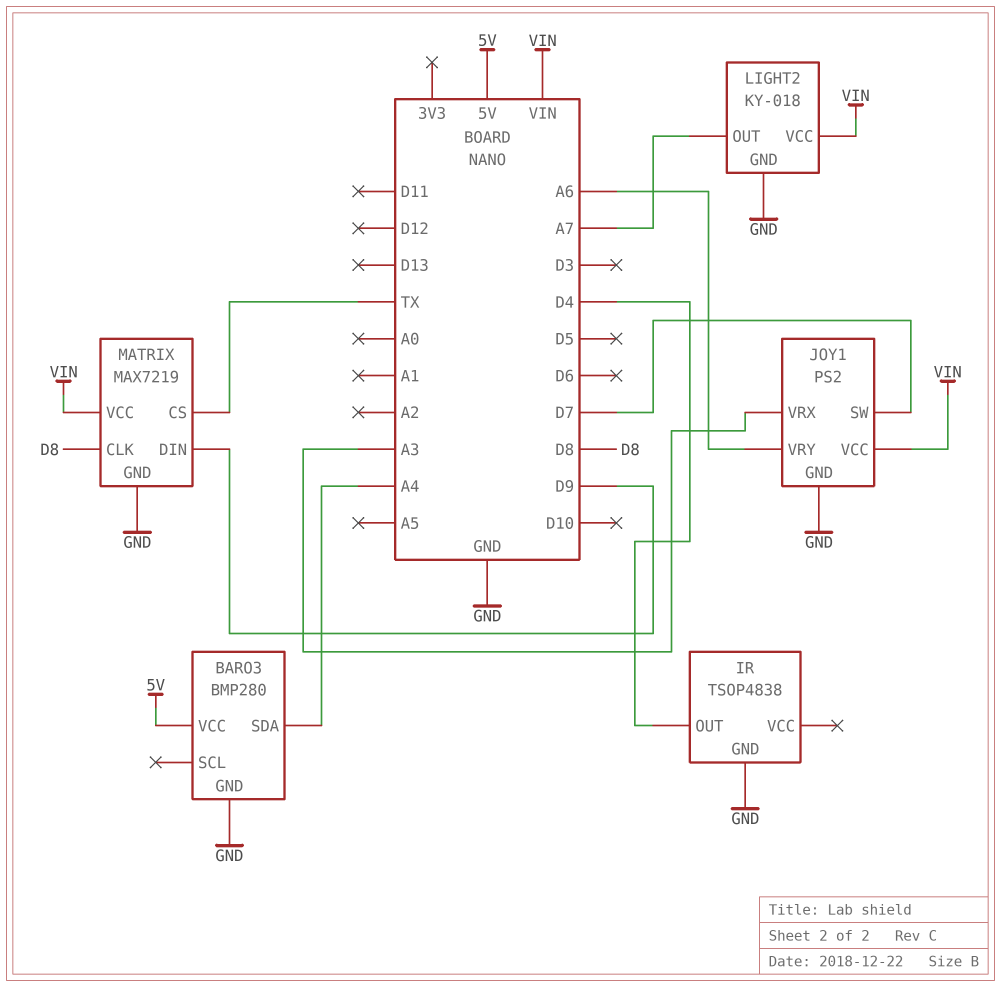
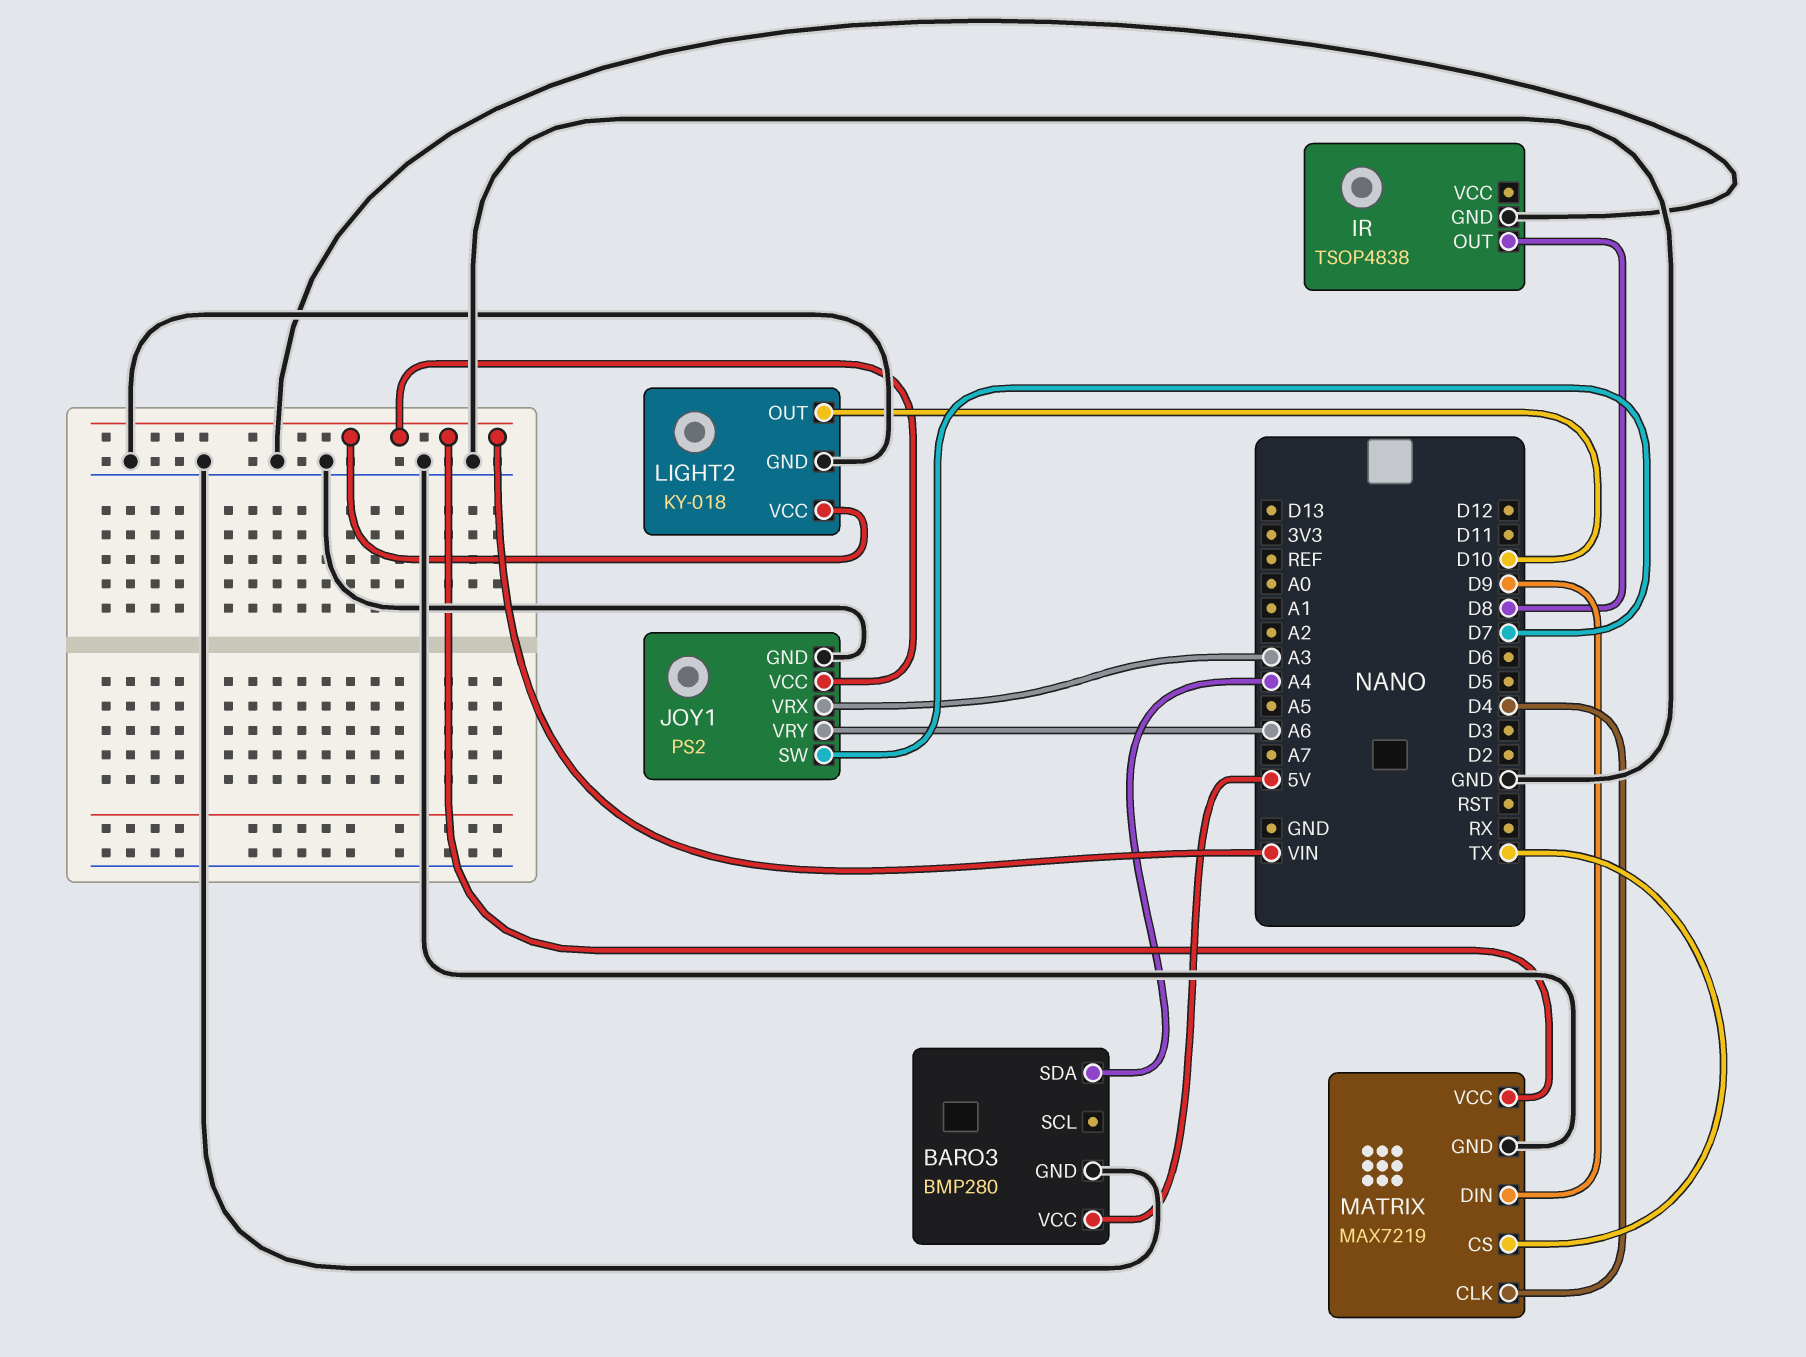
IR pin OUT: D4 -> D8
LIGHT2 pin OUT: A7 -> D10
MATRIX pin CLK: D8 -> D4

